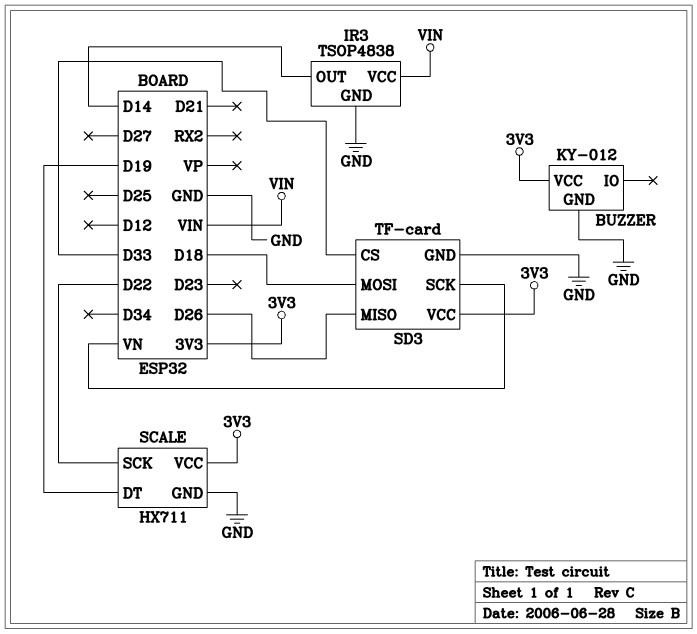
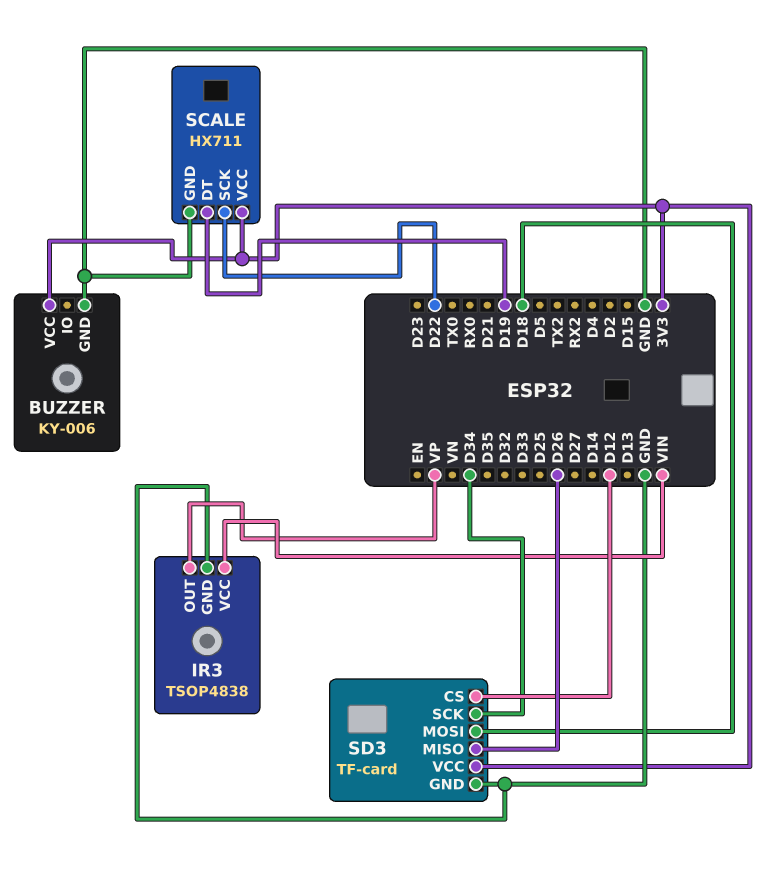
BUZZER: KY-012 -> KY-006
IR3 pin OUT: D14 -> VP
SD3 pin CS: D33 -> D12
SD3 pin SCK: VN -> D34

